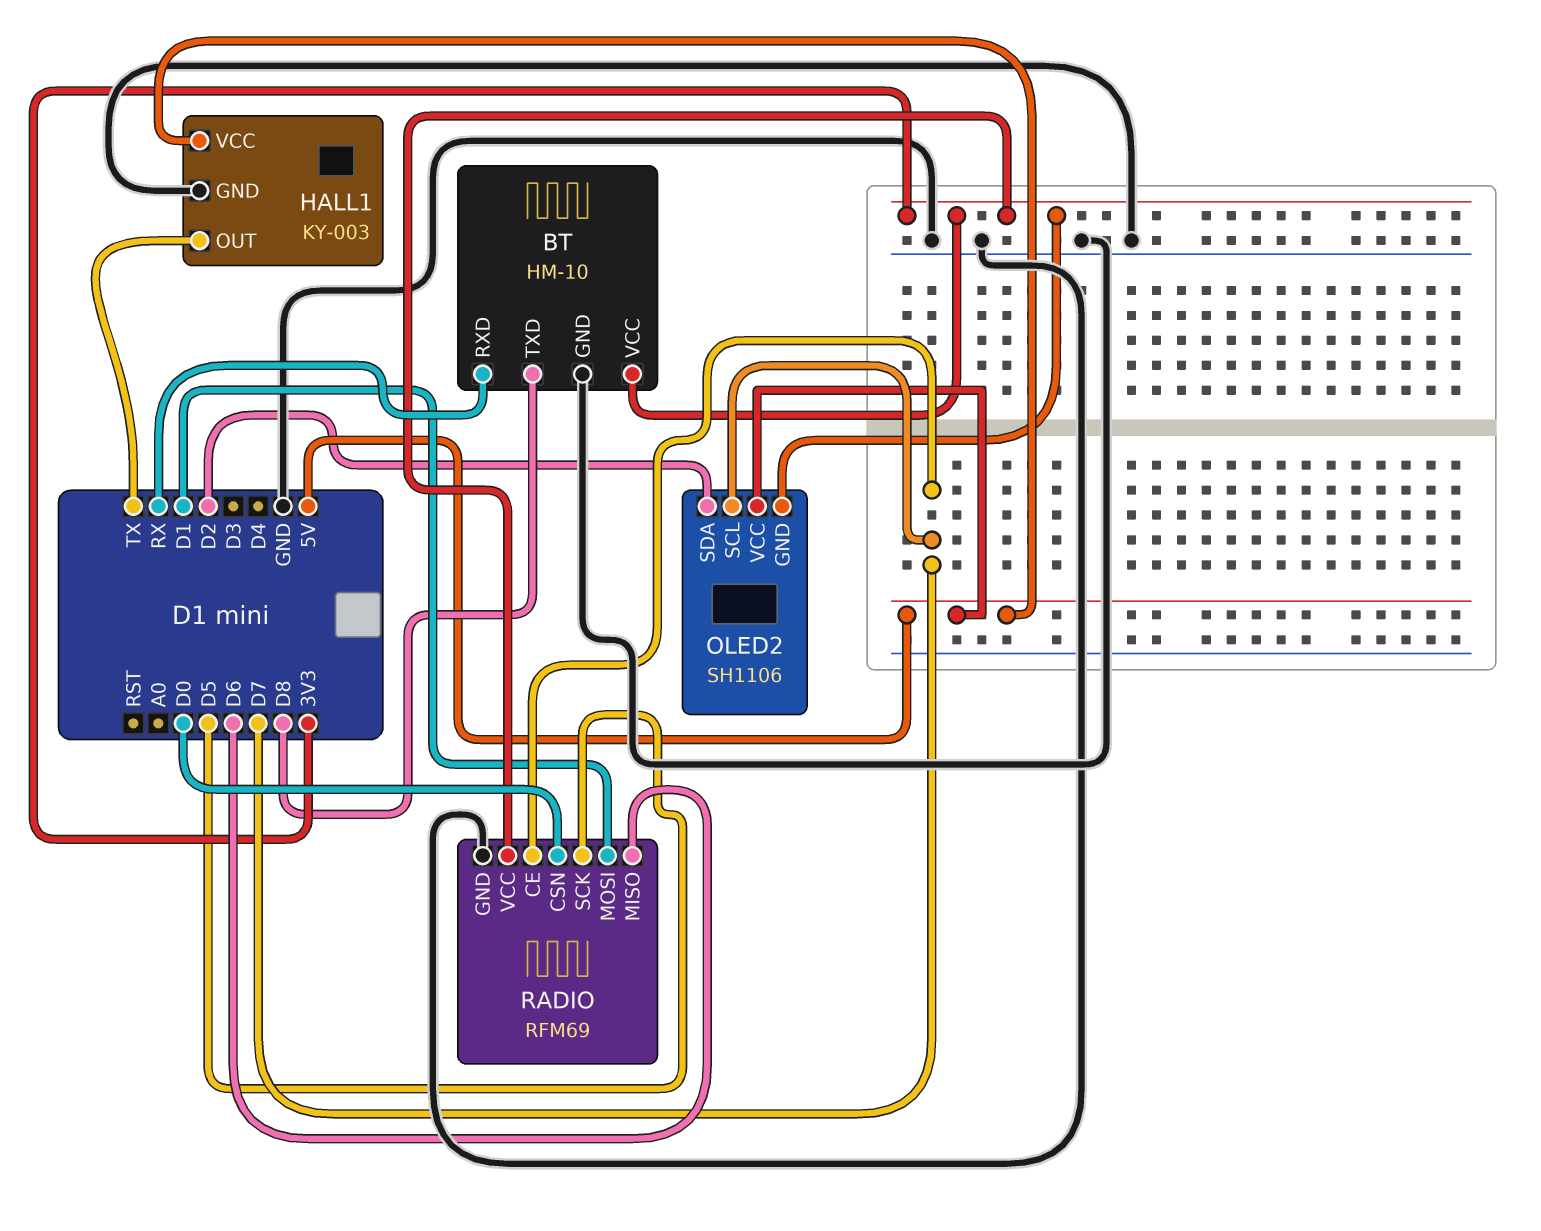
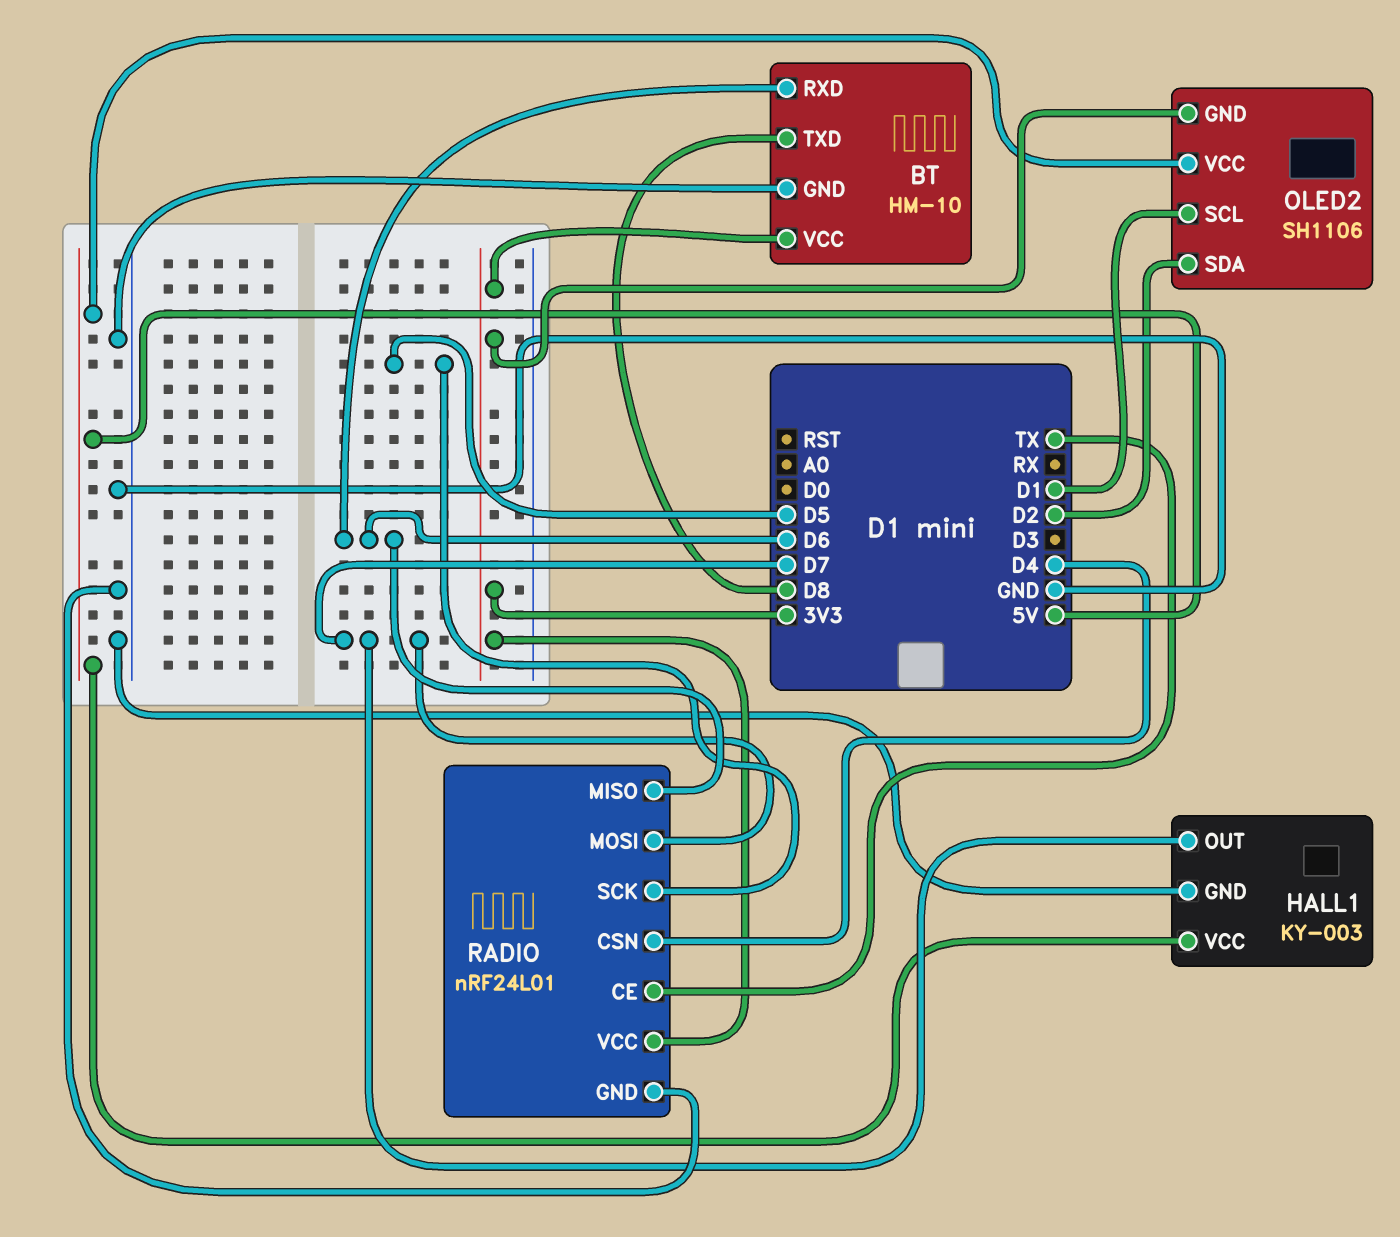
BT pin RXD: RX -> D6
HALL1 pin OUT: TX -> D7
OLED2 pin SCL: D7 -> D1
RADIO: RFM69 -> nRF24L01
RADIO pin CE: D7 -> TX
RADIO pin CSN: D0 -> D4
RADIO pin MOSI: D1 -> D7

